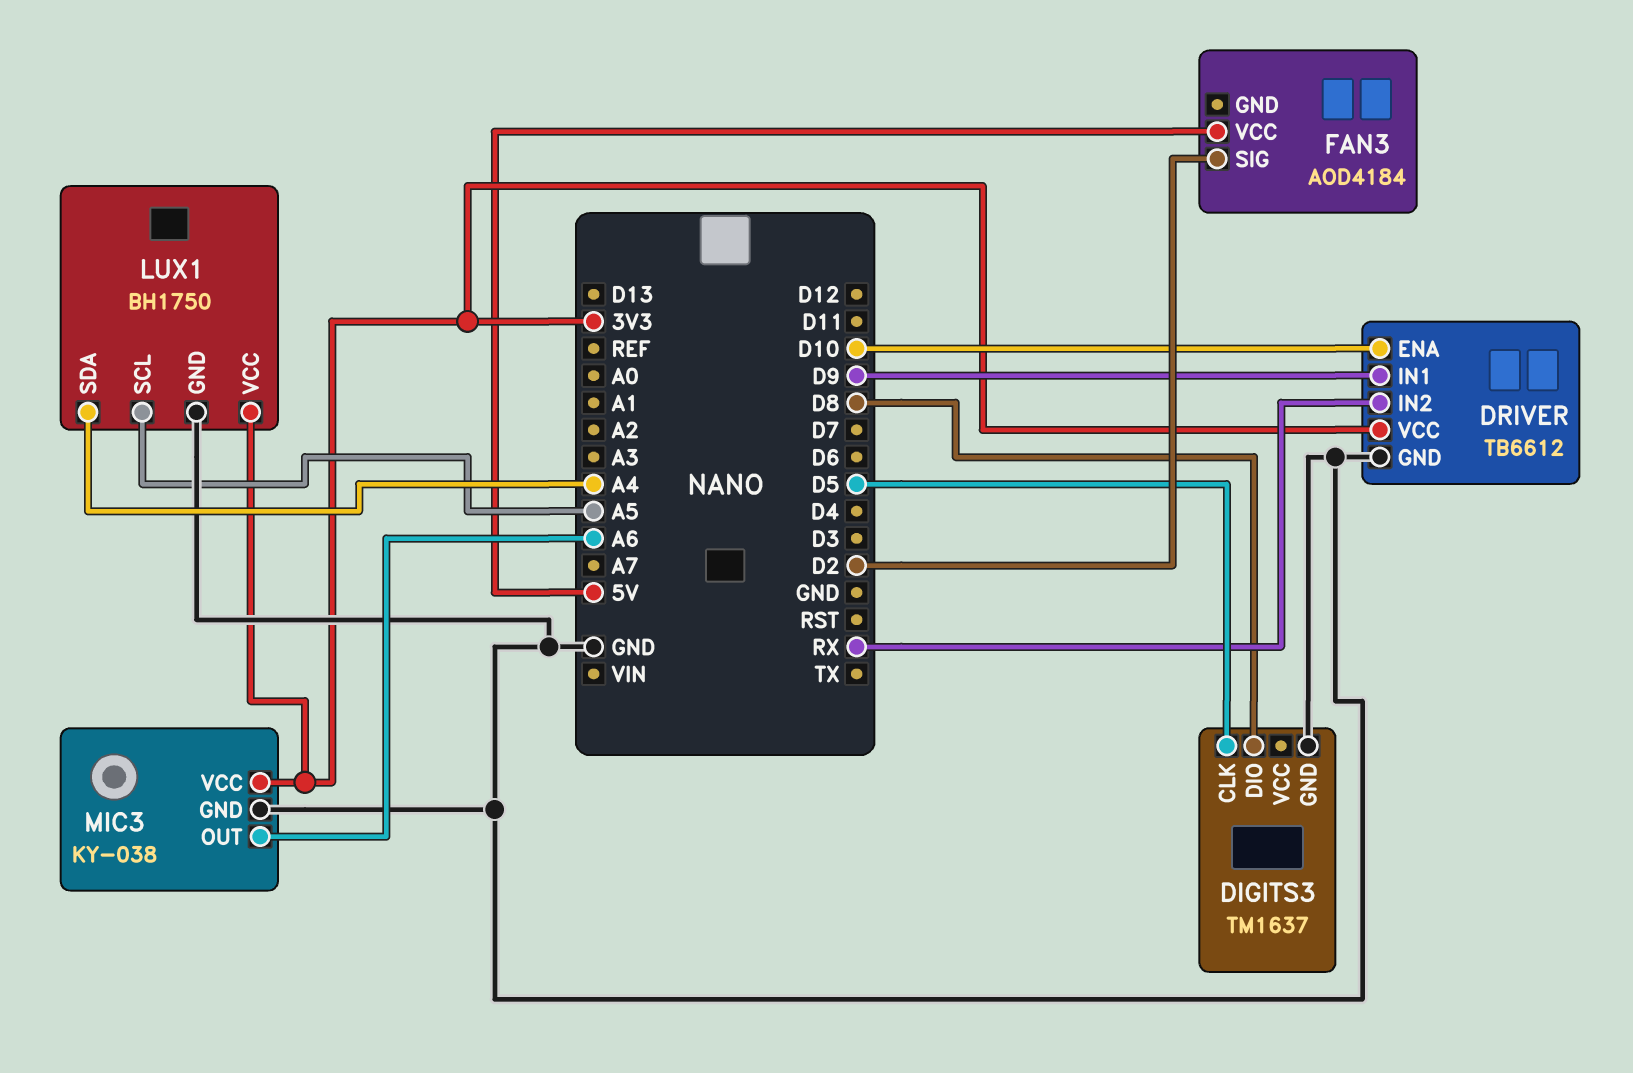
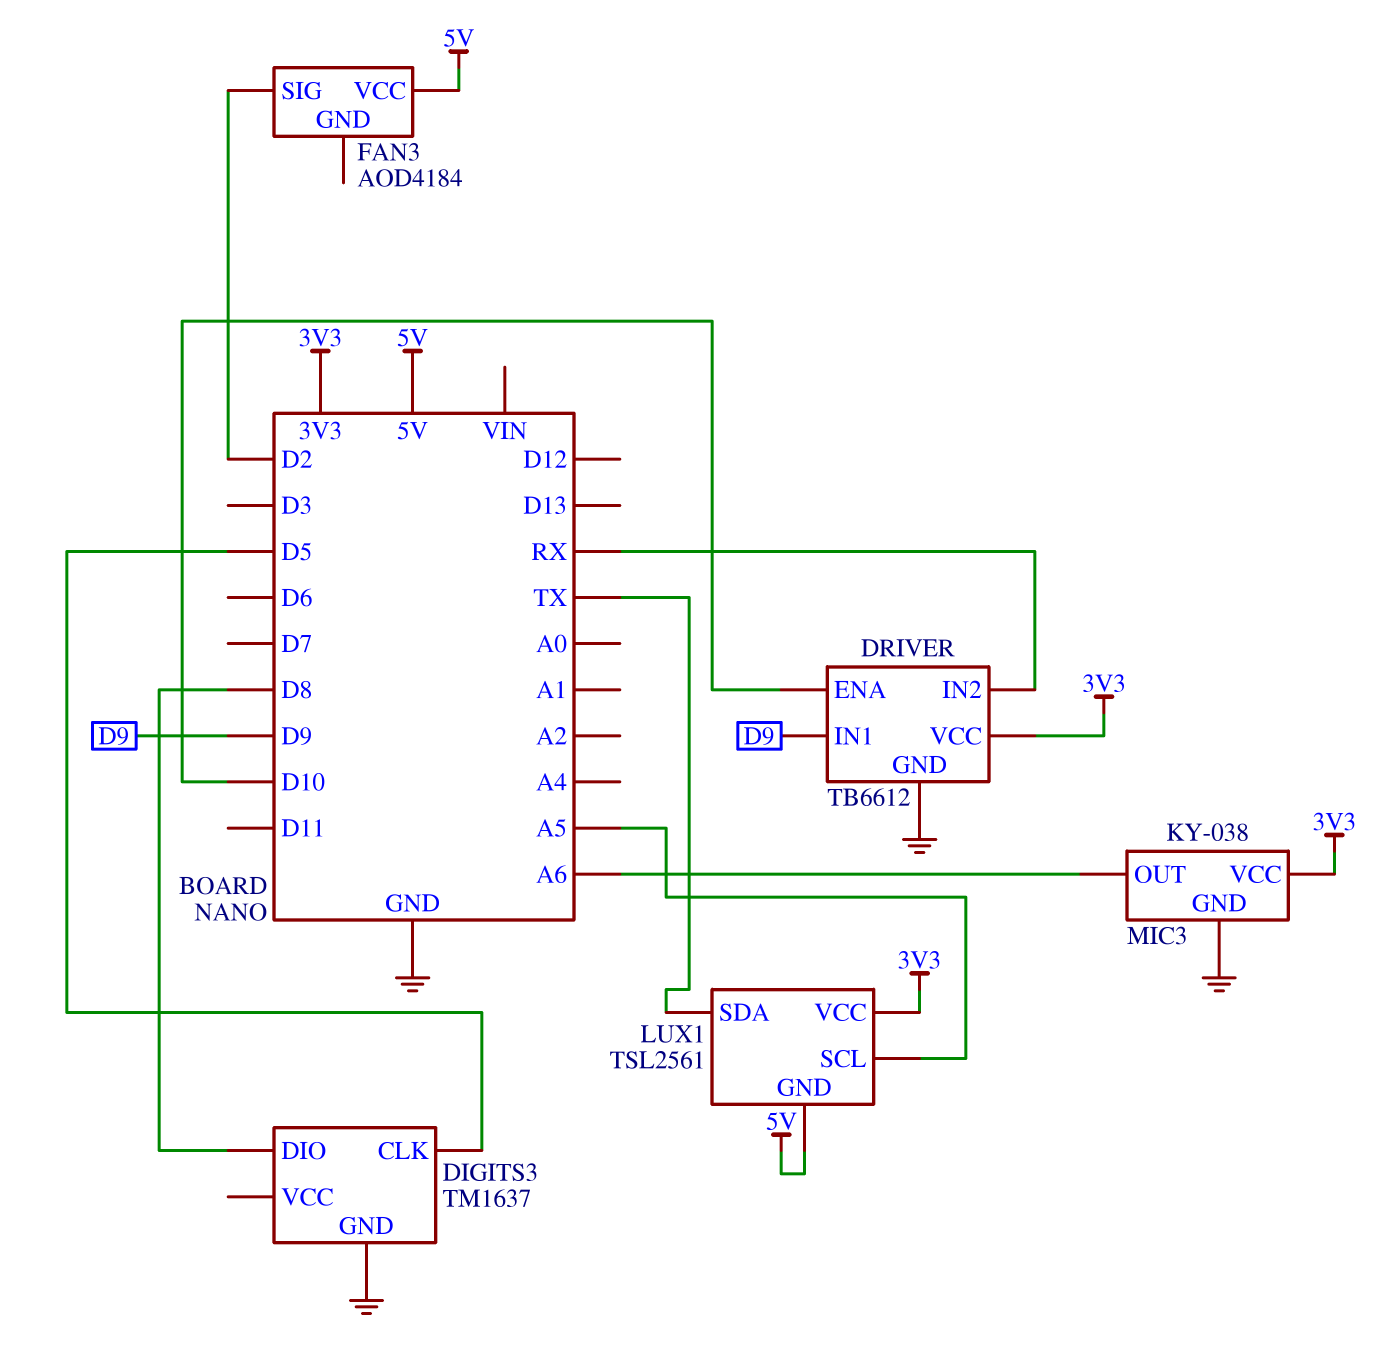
LUX1: BH1750 -> TSL2561
LUX1 pin GND: GND -> 5V
LUX1 pin SDA: A4 -> TX

